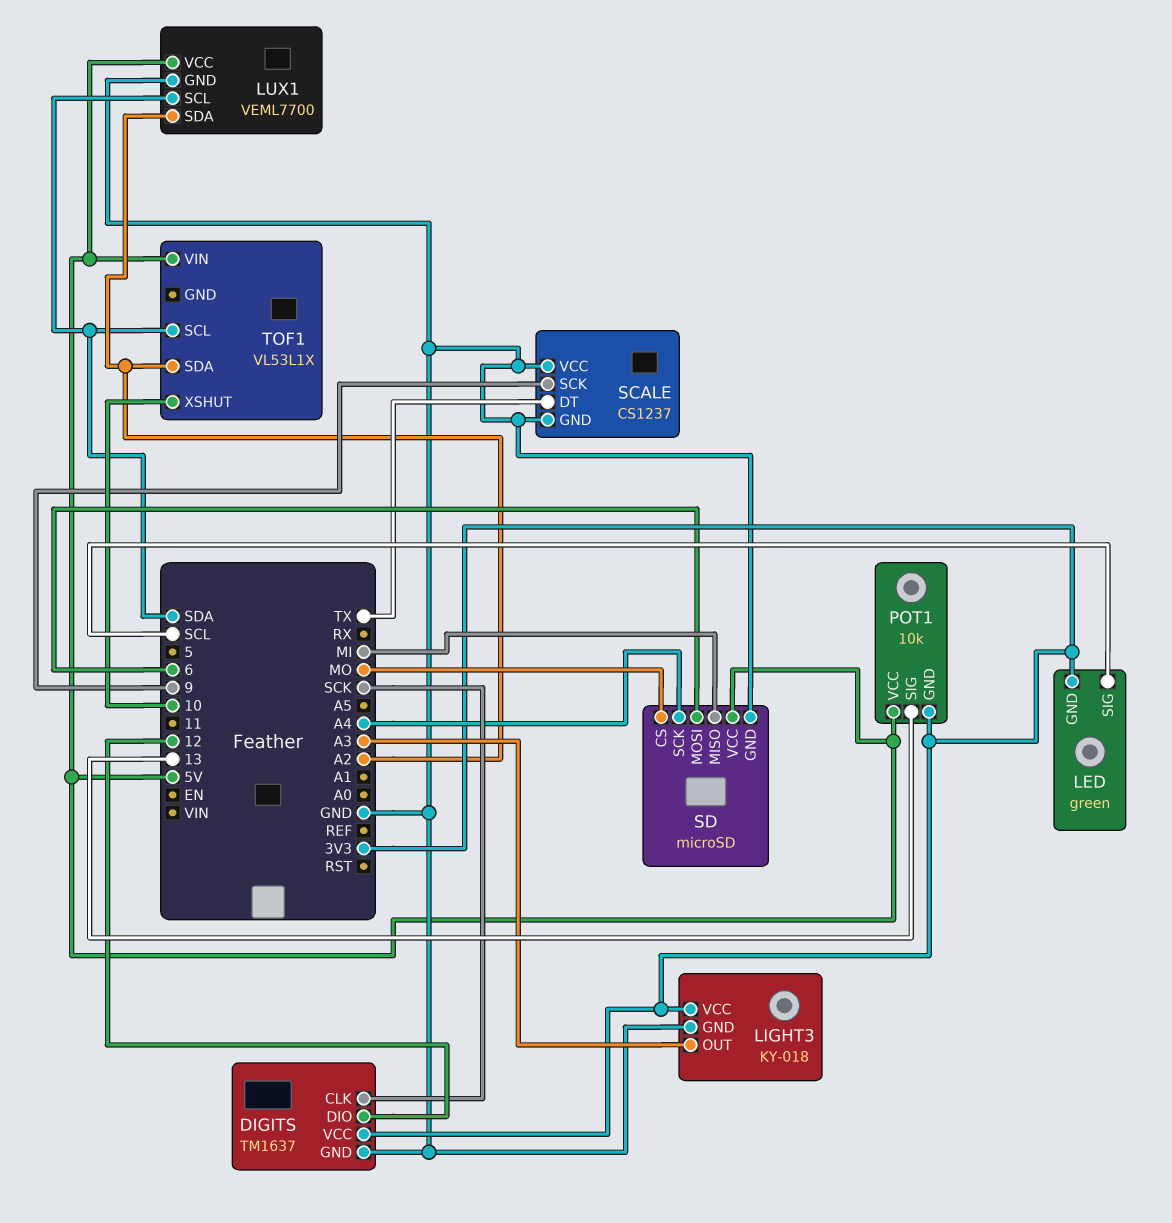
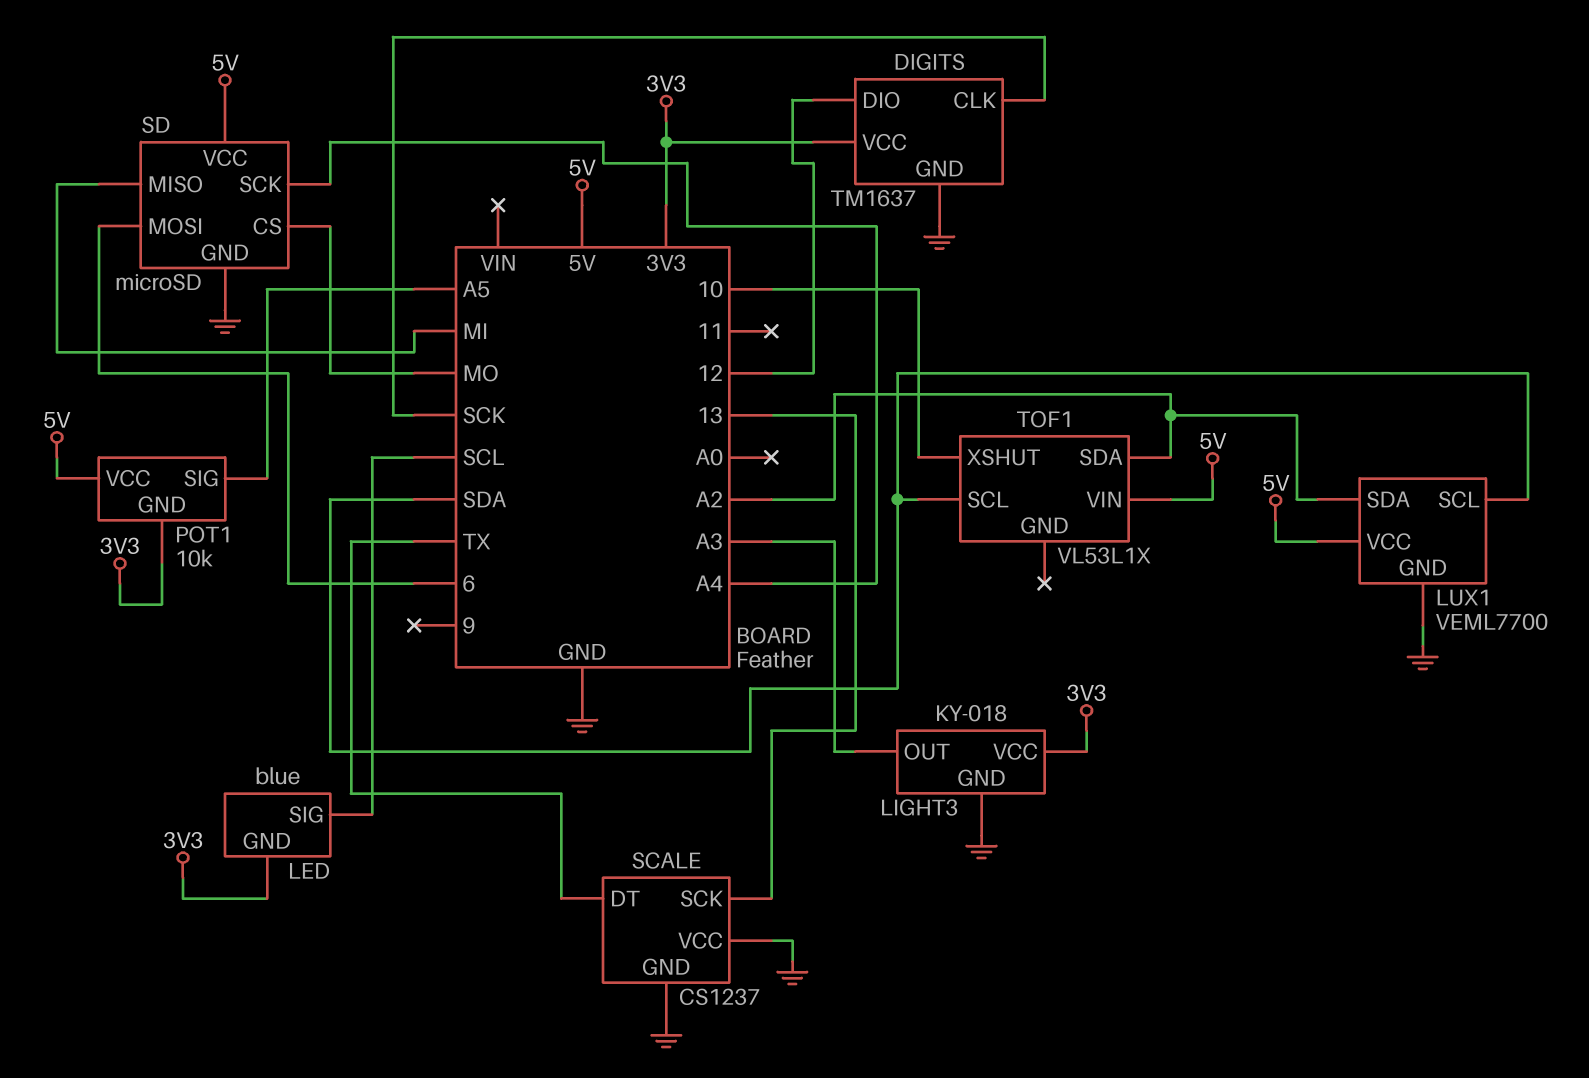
LED: green -> blue
POT1 pin SIG: 13 -> A5
SCALE pin SCK: 9 -> 13

